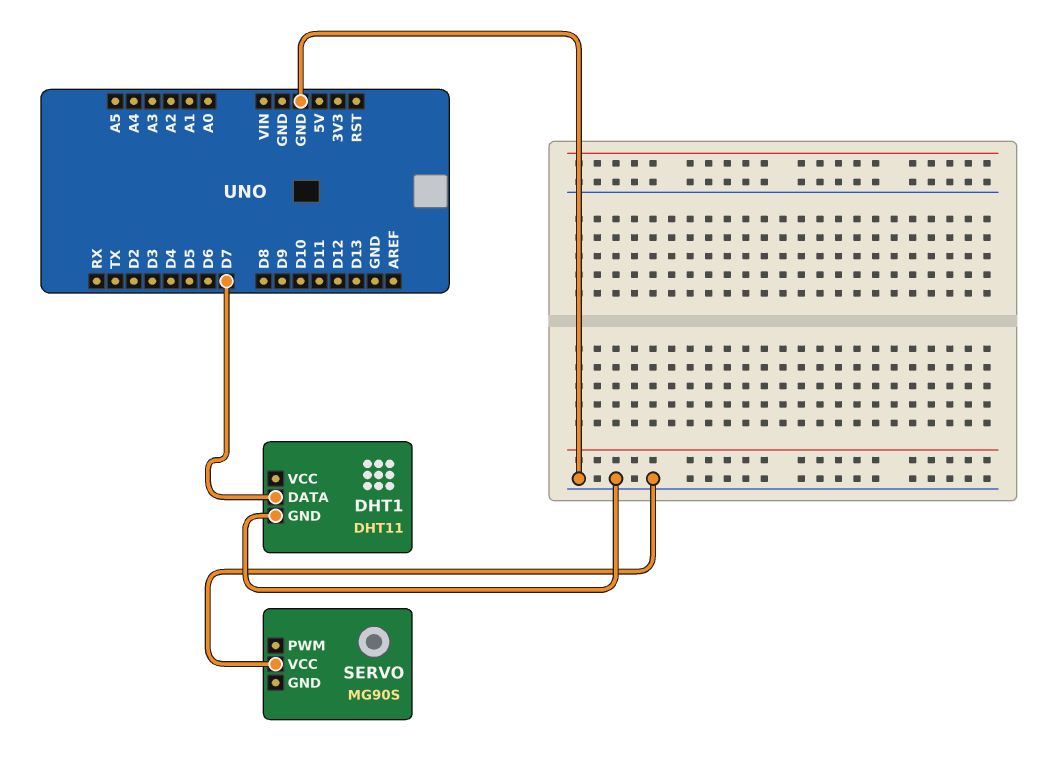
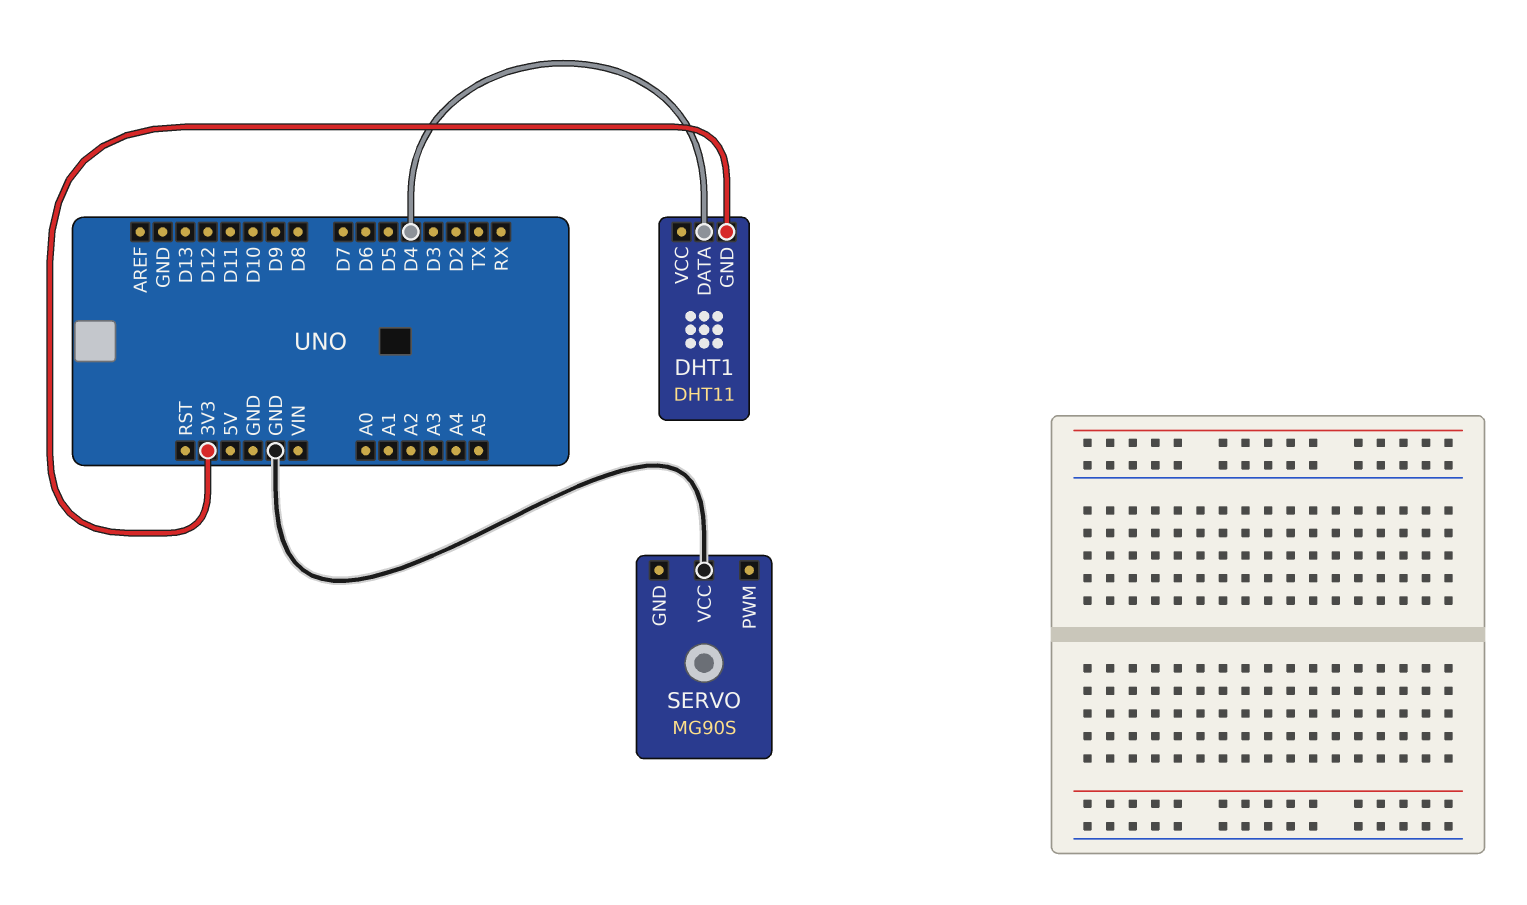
DHT1 pin DATA: D7 -> D4
DHT1 pin GND: GND -> 3V3

